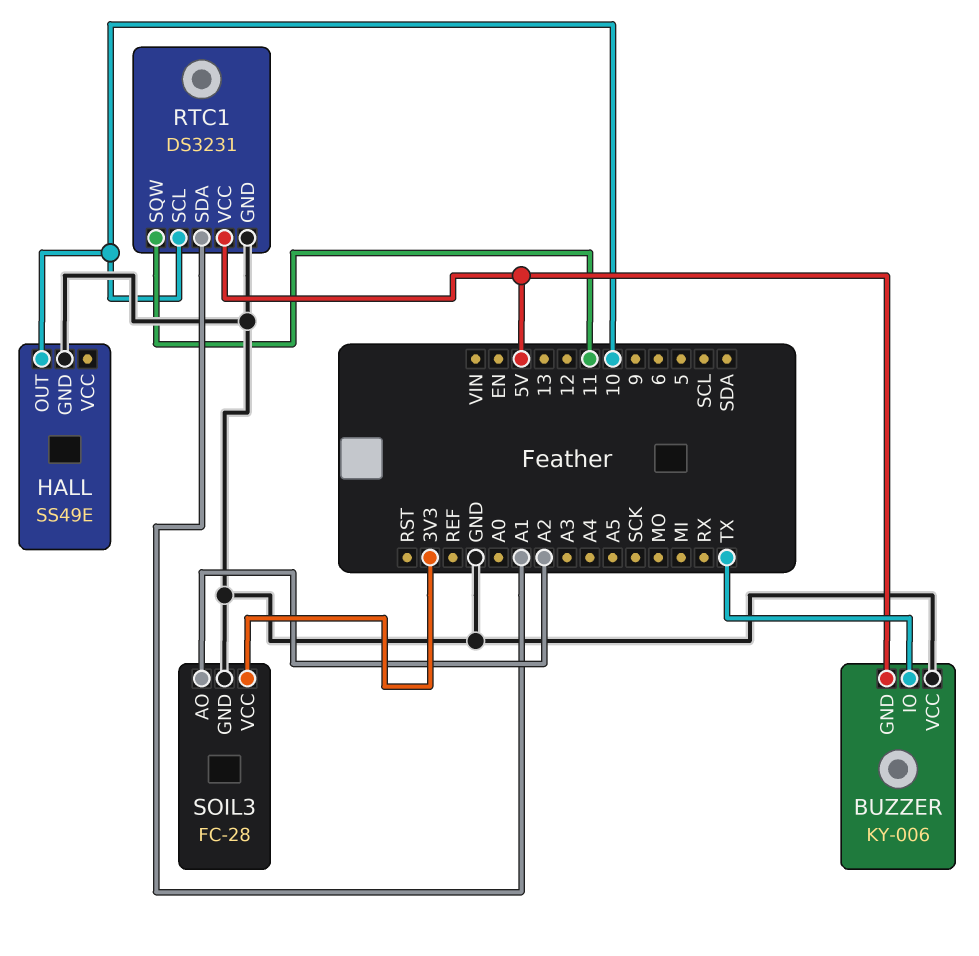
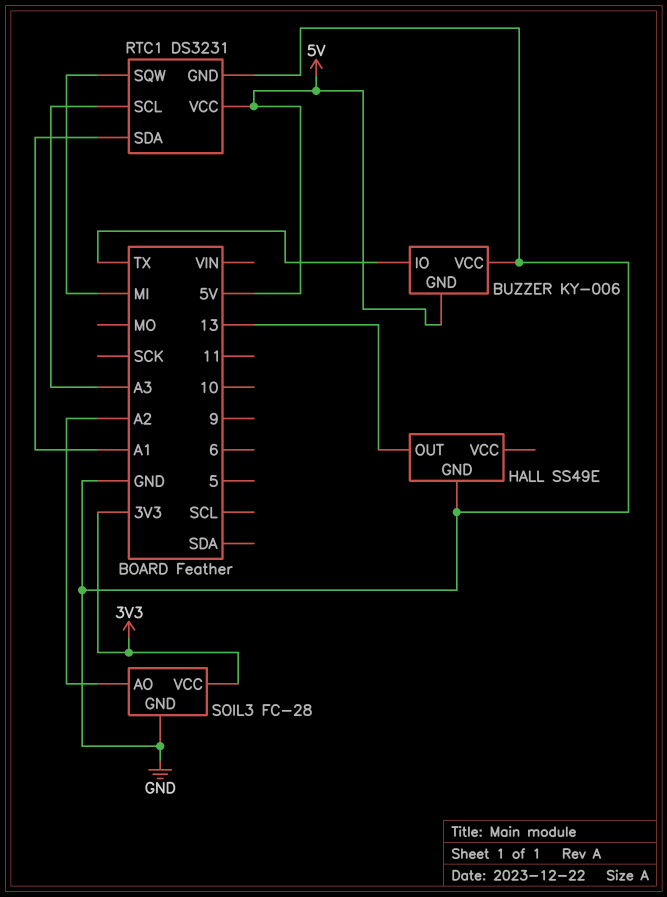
HALL pin OUT: 10 -> 13
RTC1 pin SCL: 10 -> A3
RTC1 pin SQW: 11 -> MI

